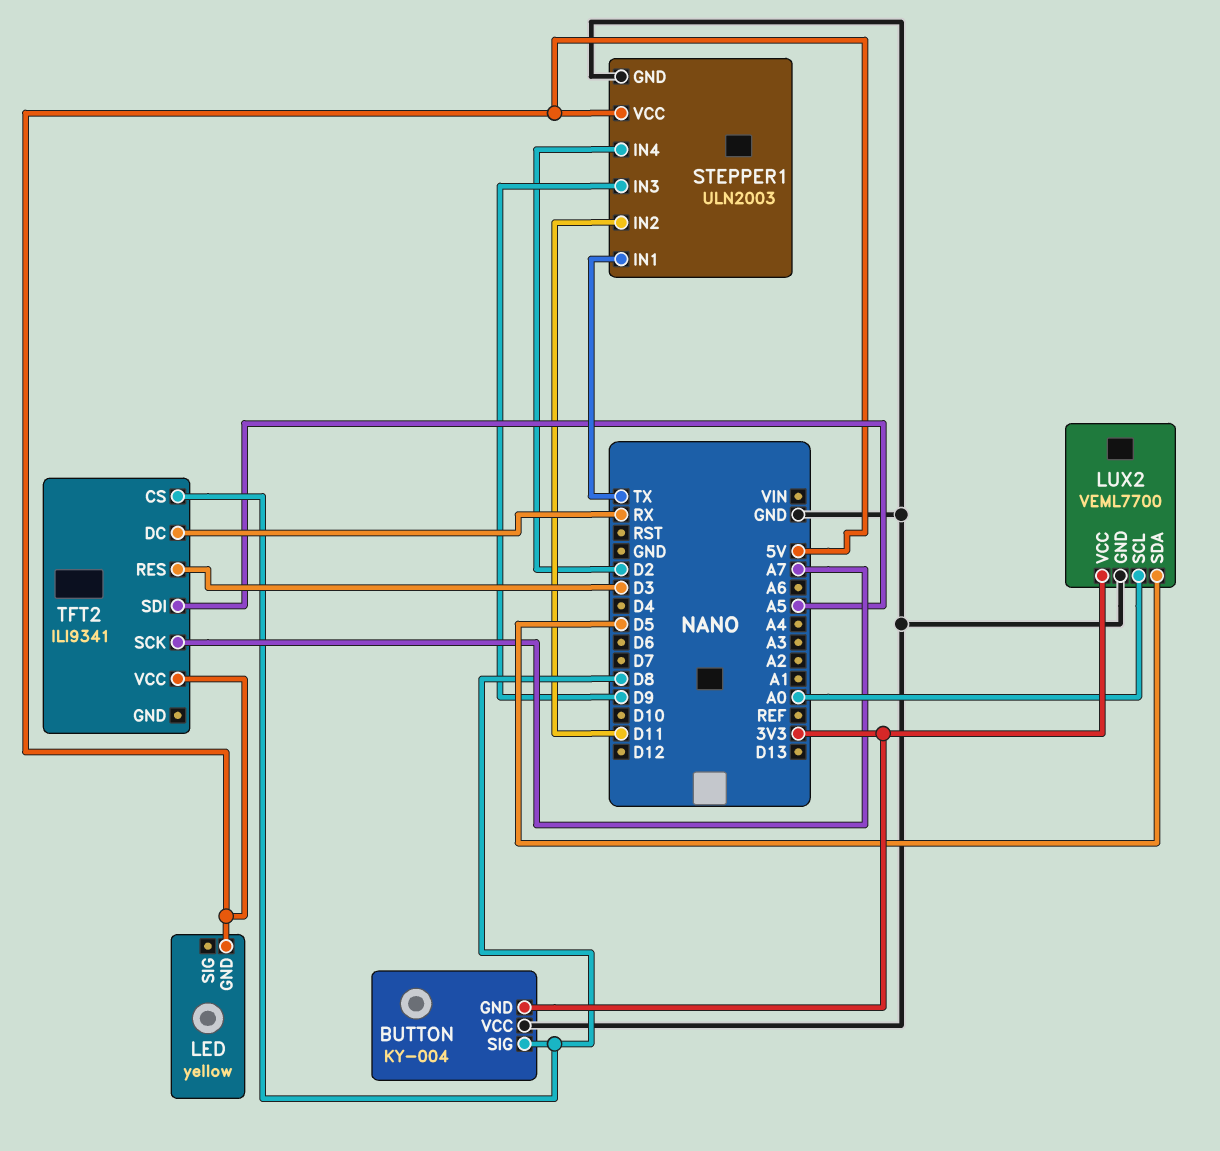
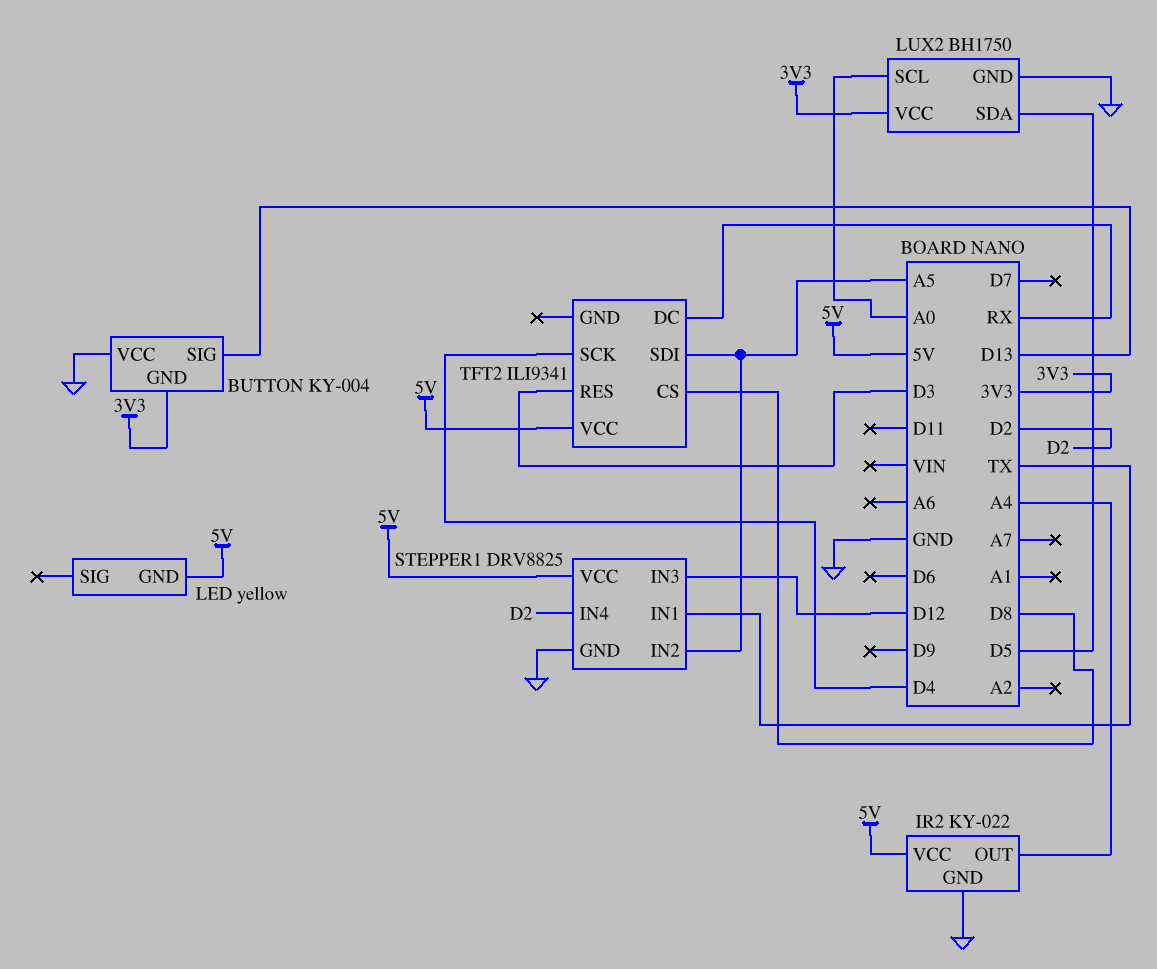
BUTTON pin SIG: D8 -> D13
IR2: none -> KY-022
IR2 pin GND: none -> GND
IR2 pin OUT: none -> A4
IR2 pin VCC: none -> 5V
LUX2: VEML7700 -> BH1750
STEPPER1: ULN2003 -> DRV8825
STEPPER1 pin IN2: D11 -> A5
STEPPER1 pin IN3: D9 -> D12
TFT2 pin SCK: A7 -> D4

